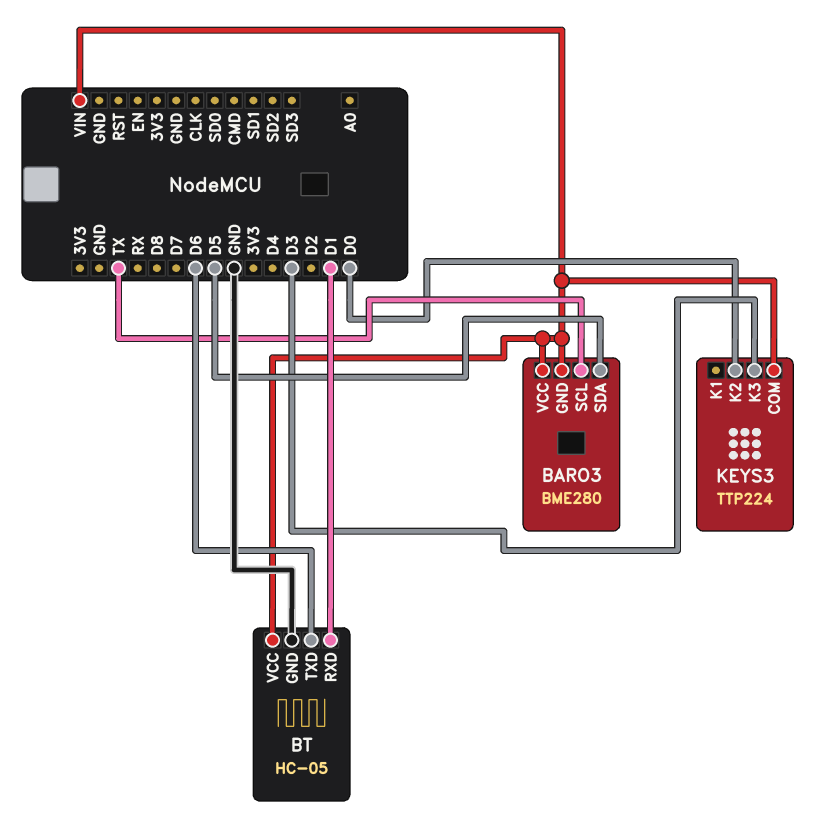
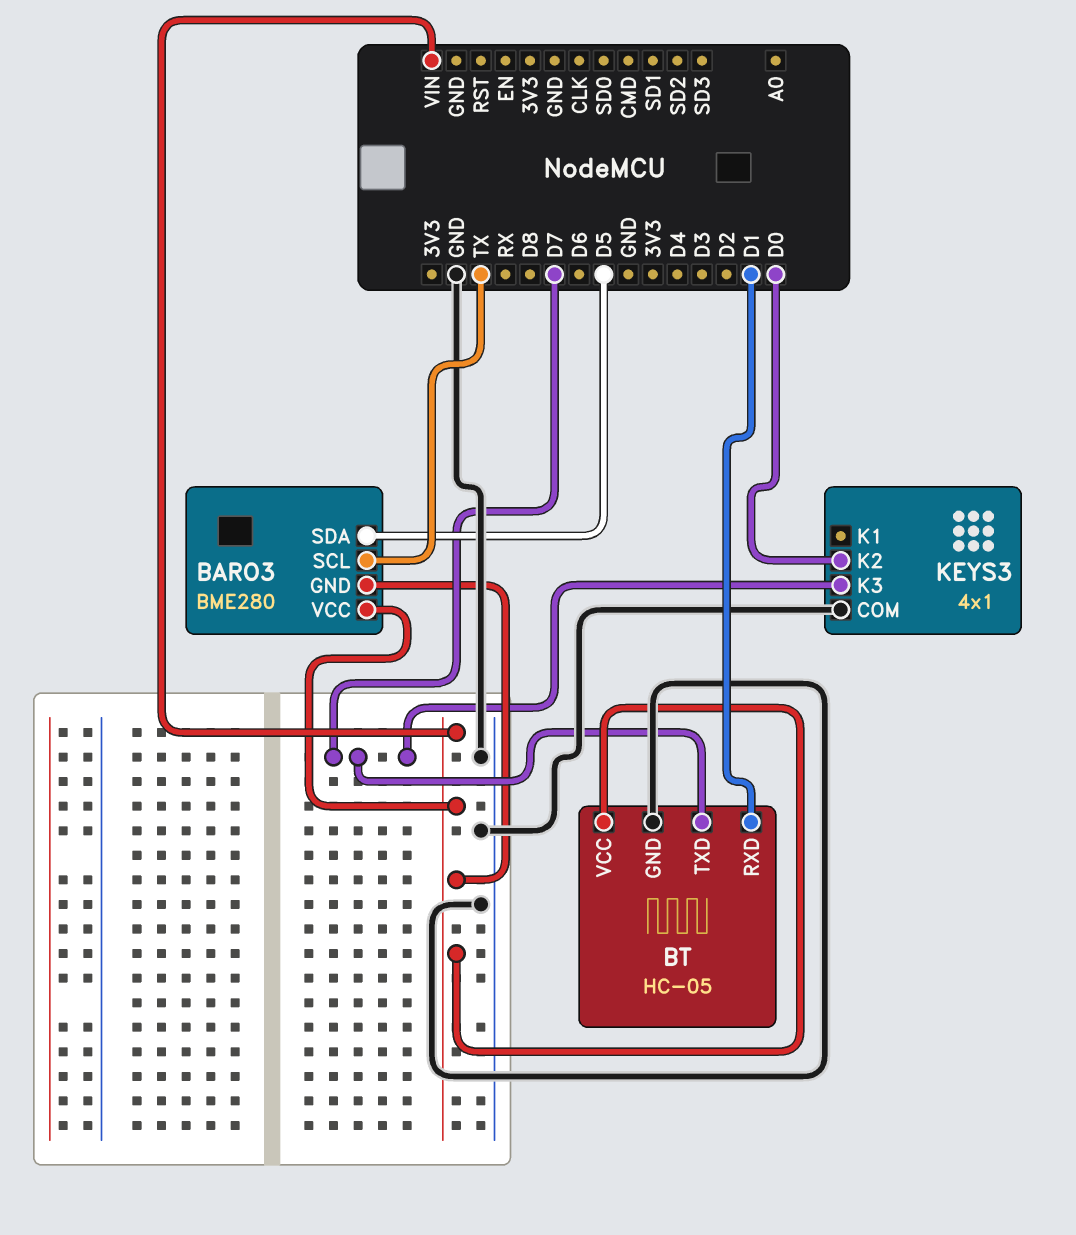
BT pin TXD: D6 -> D7
KEYS3: TTP224 -> 4x1
KEYS3 pin COM: VIN -> GND
KEYS3 pin K3: D3 -> D7

